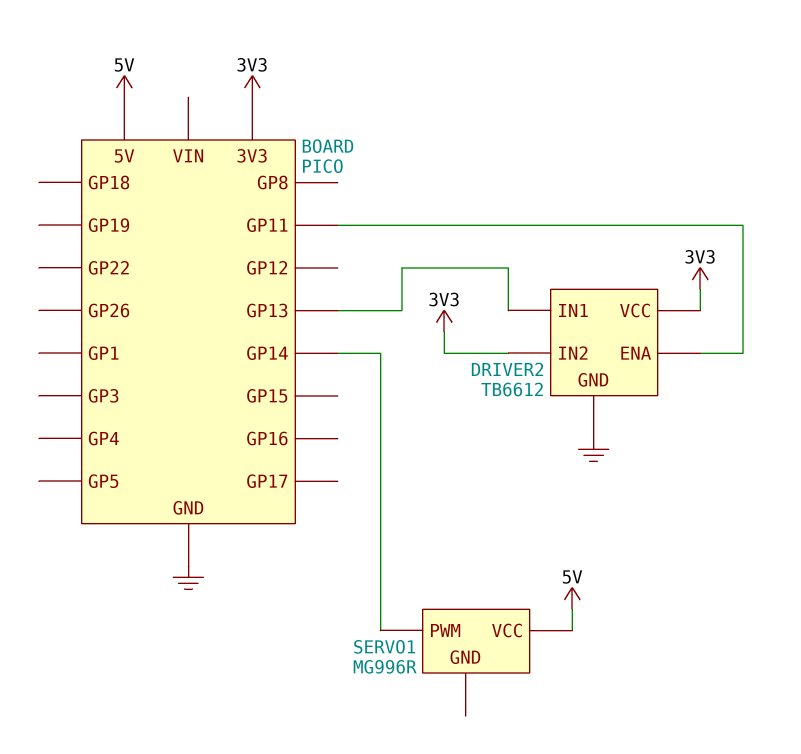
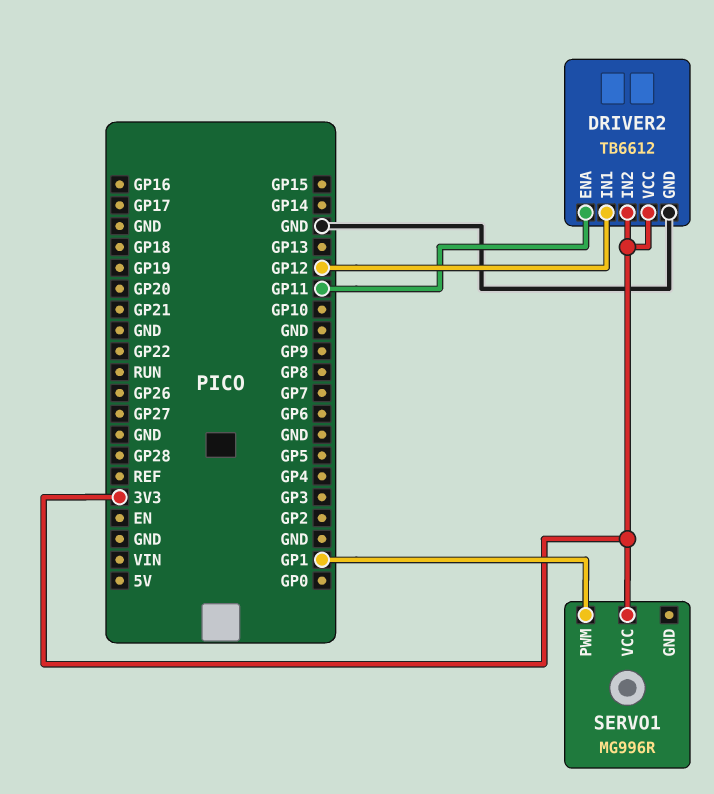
DRIVER2 pin IN1: GP13 -> GP12
SERVO1 pin PWM: GP14 -> GP1
SERVO1 pin VCC: 5V -> 3V3

